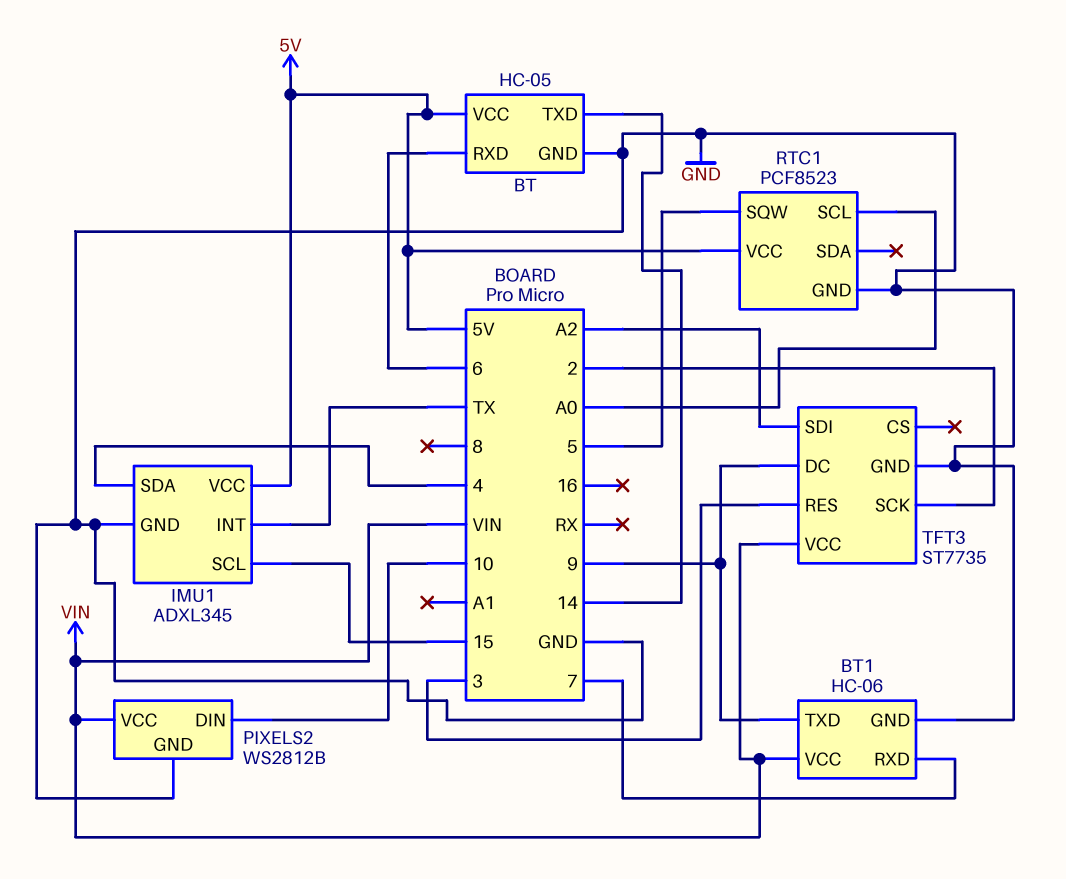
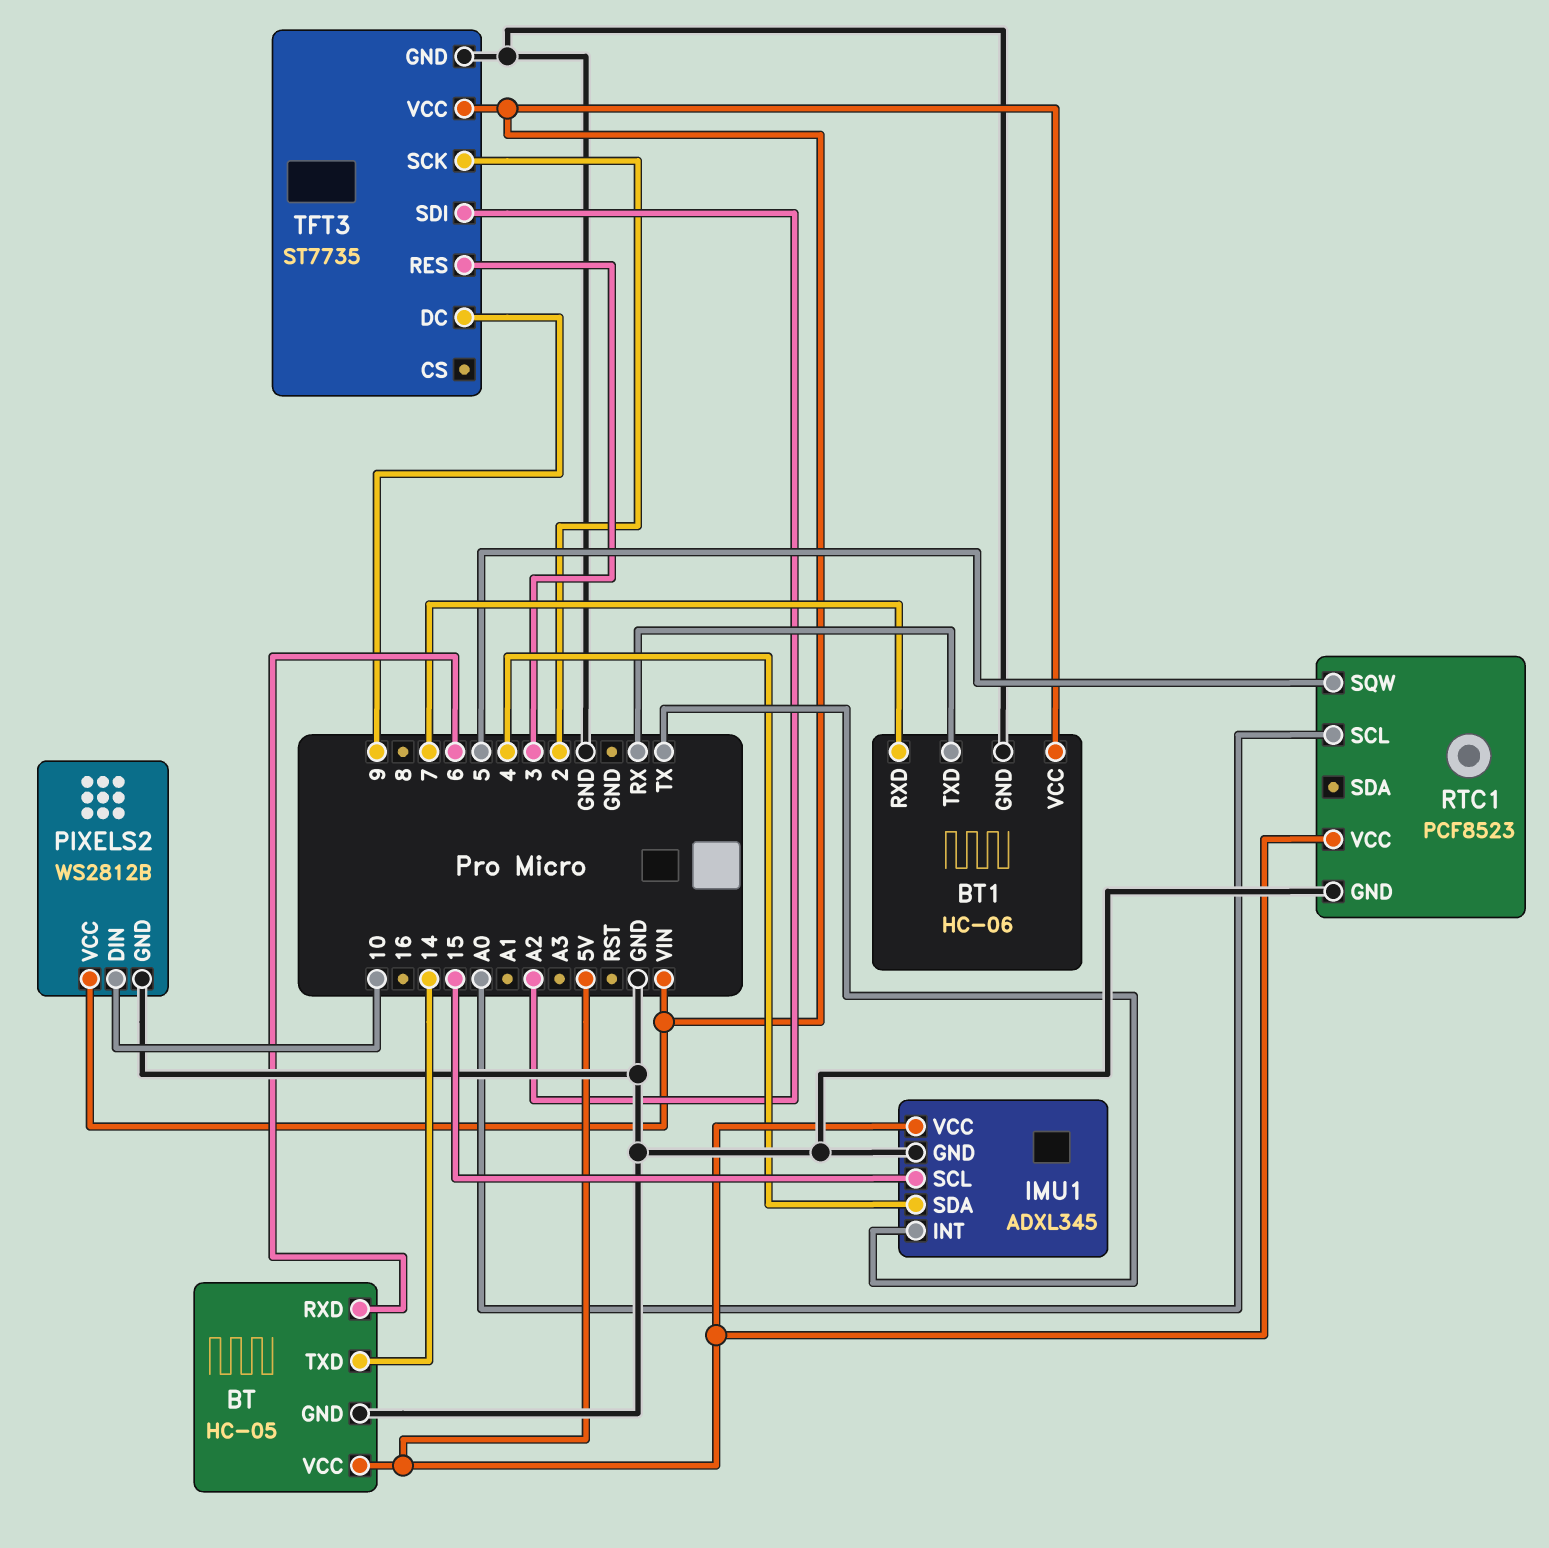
BT1 pin TXD: 9 -> RX

